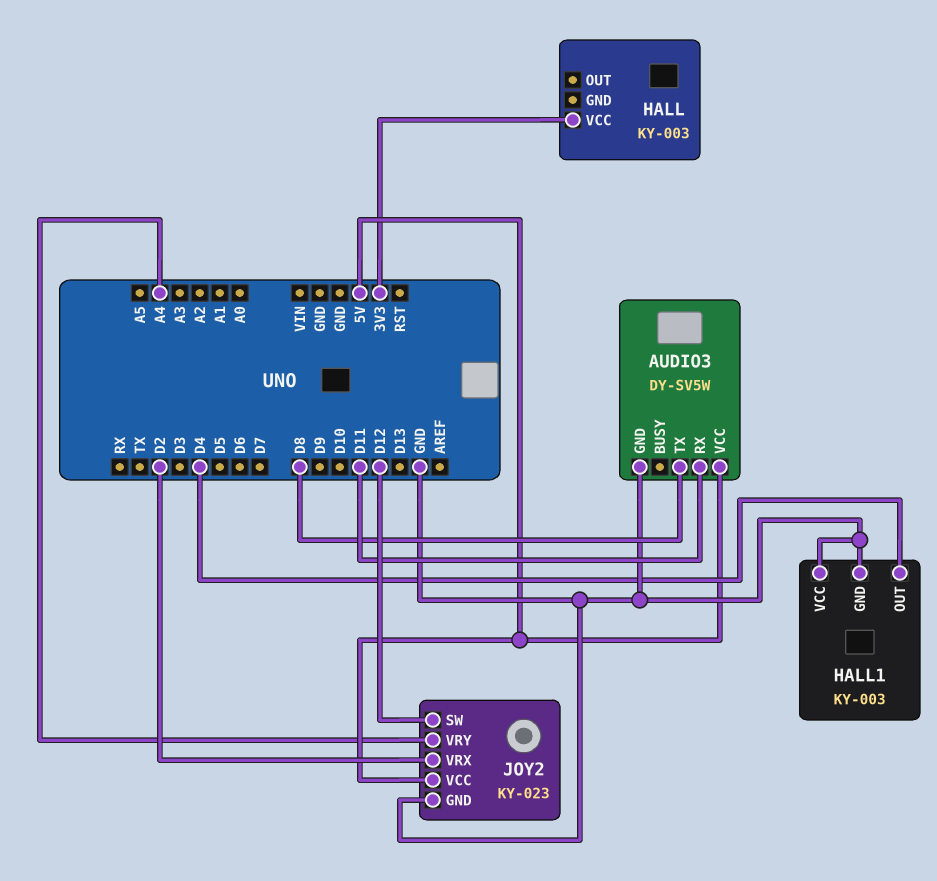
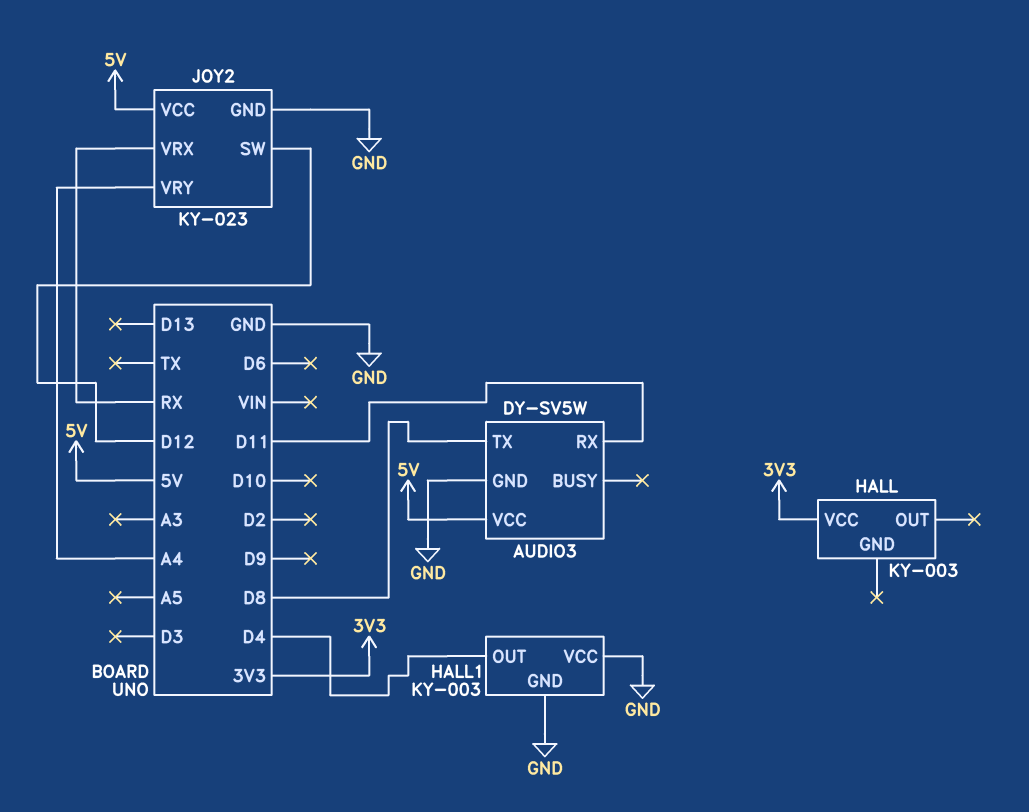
JOY2 pin VRX: D2 -> RX

